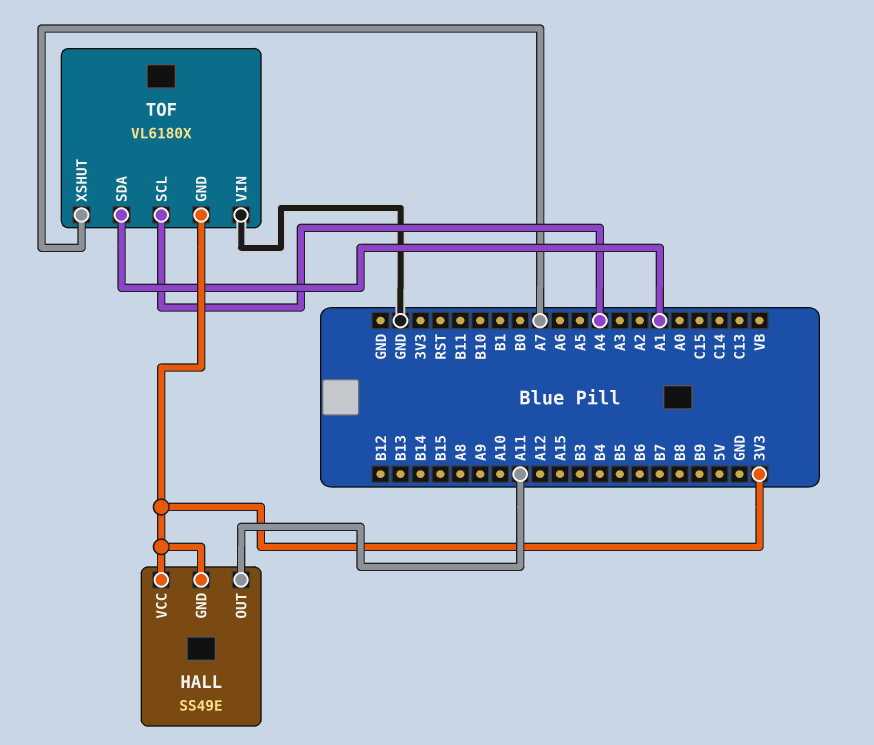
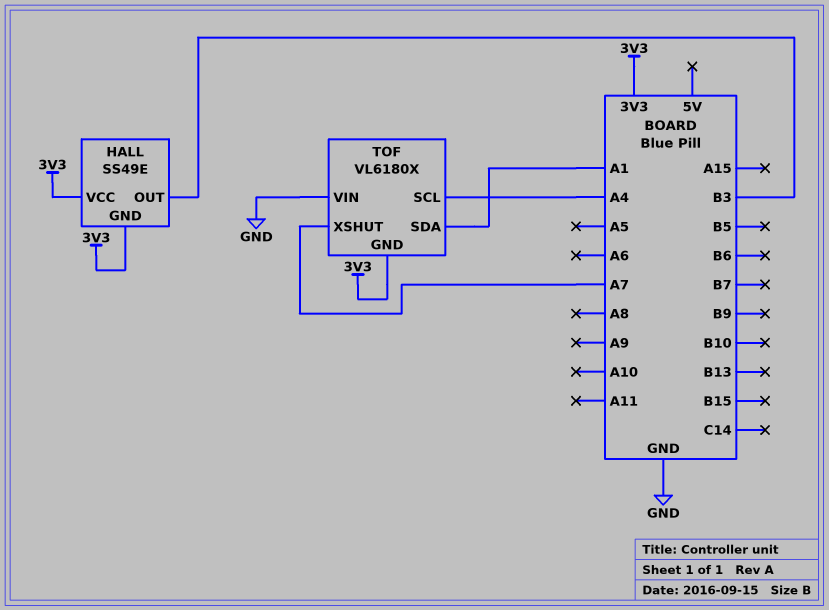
HALL pin OUT: A11 -> B3

